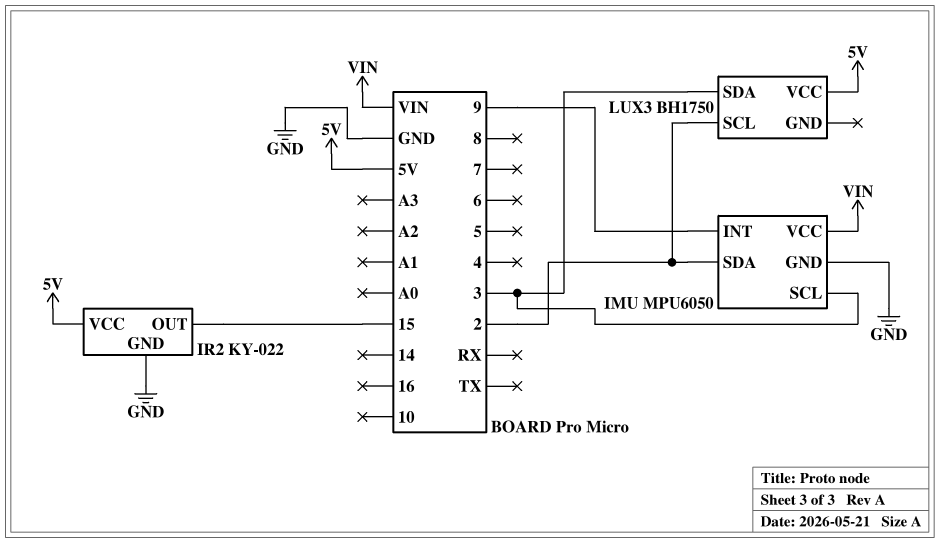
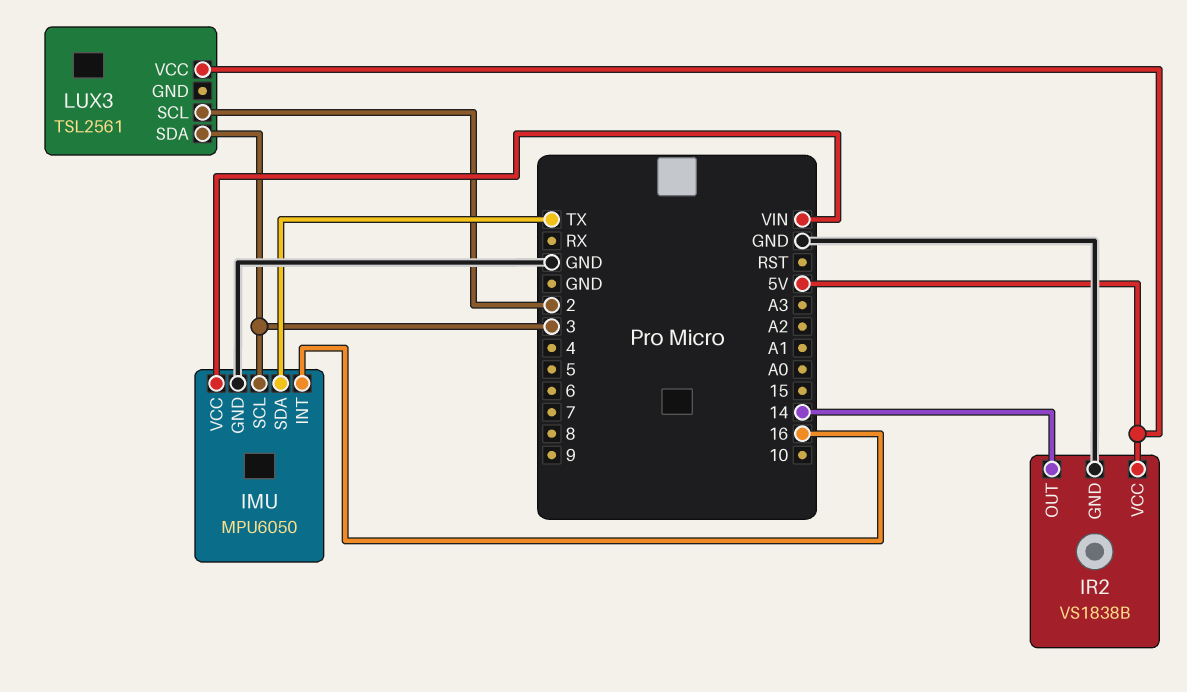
IMU pin INT: 9 -> 16
IMU pin SDA: 2 -> TX
IR2: KY-022 -> VS1838B
IR2 pin OUT: 15 -> 14
LUX3: BH1750 -> TSL2561

